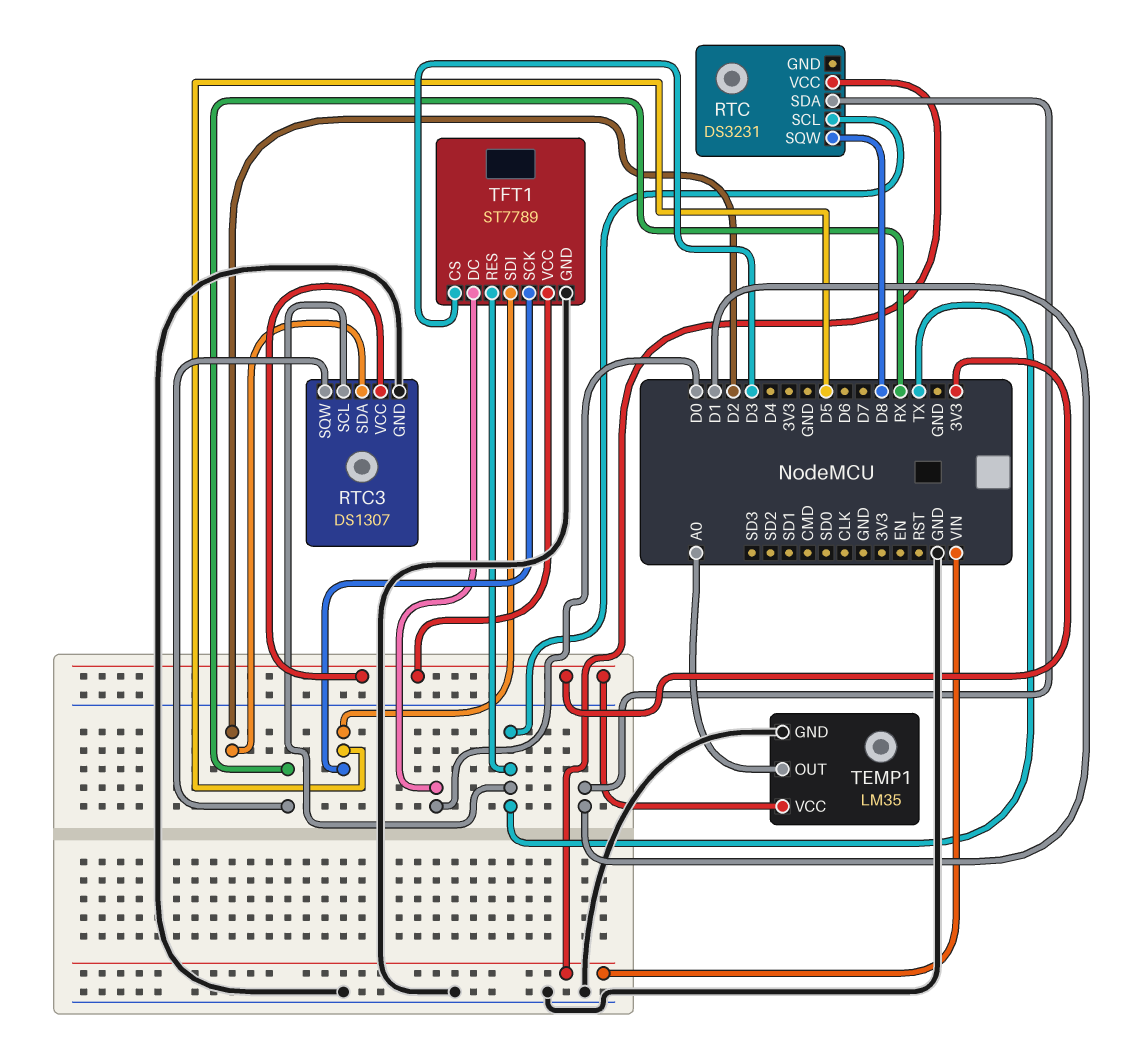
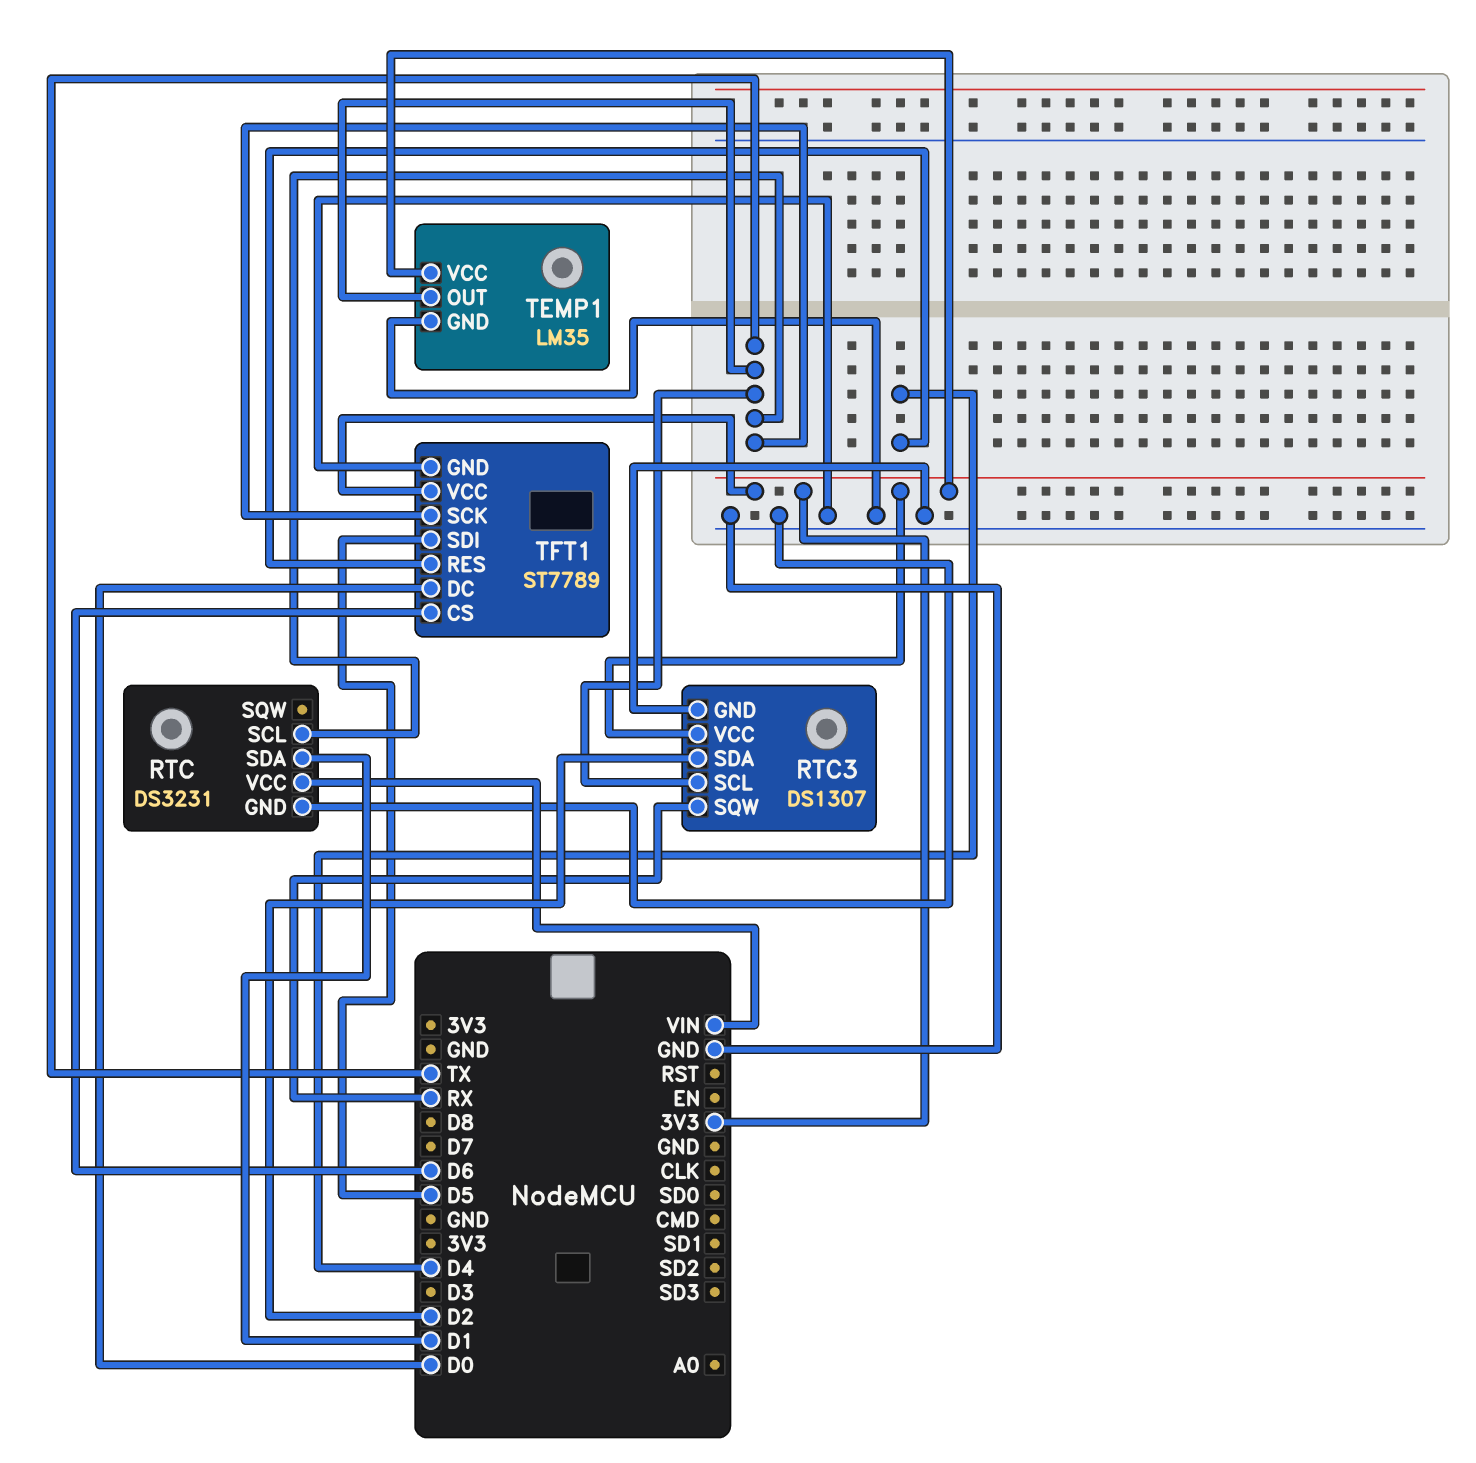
RTC pin GND: none -> GND
RTC pin SQW: D8 -> none
TEMP1 pin OUT: A0 -> TX
TFT1 pin CS: D3 -> D6
TFT1 pin RES: TX -> D4
TFT1 pin SCK: D5 -> TX

